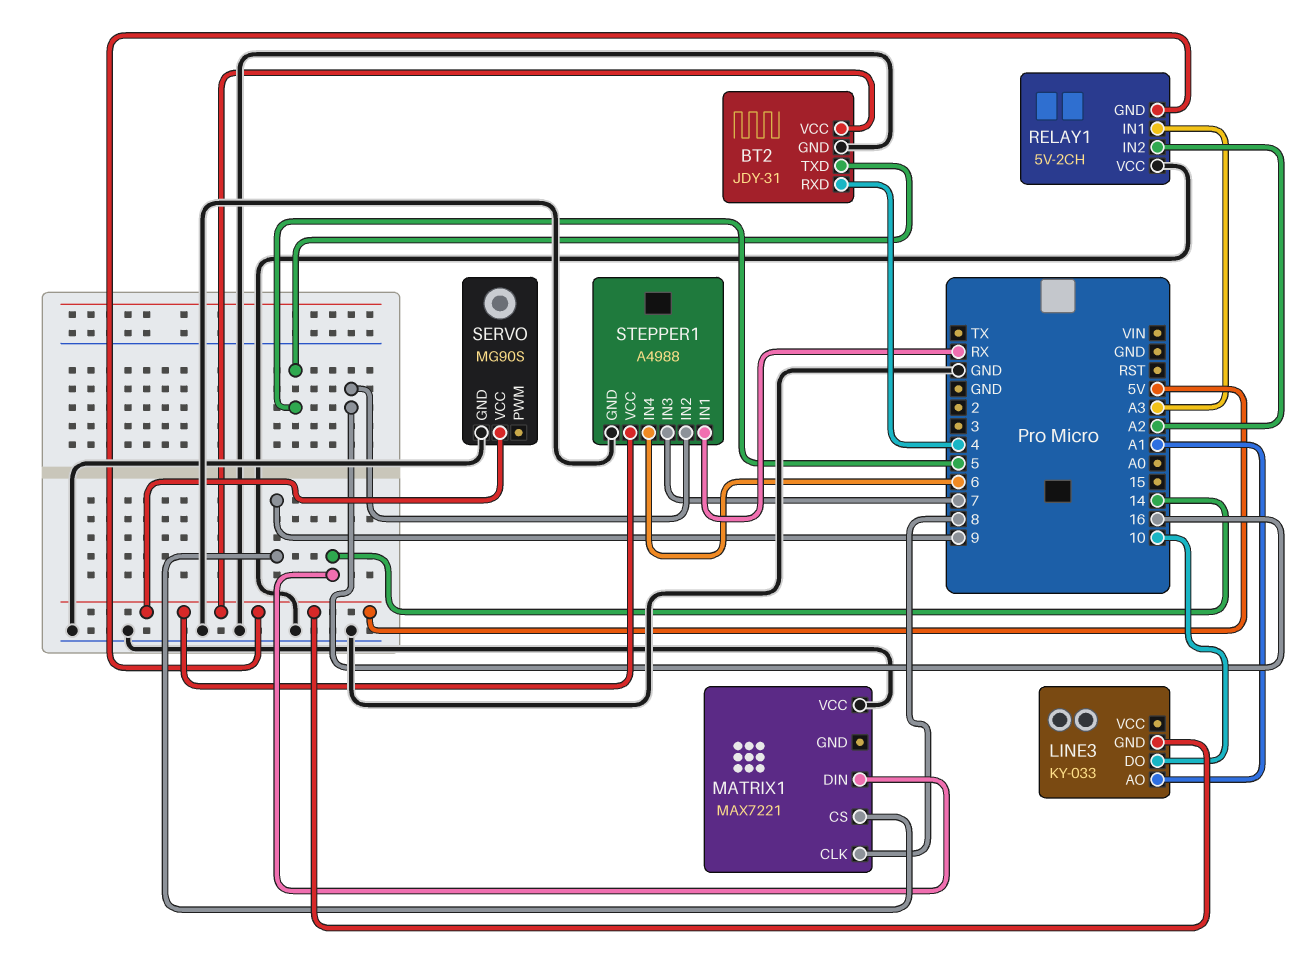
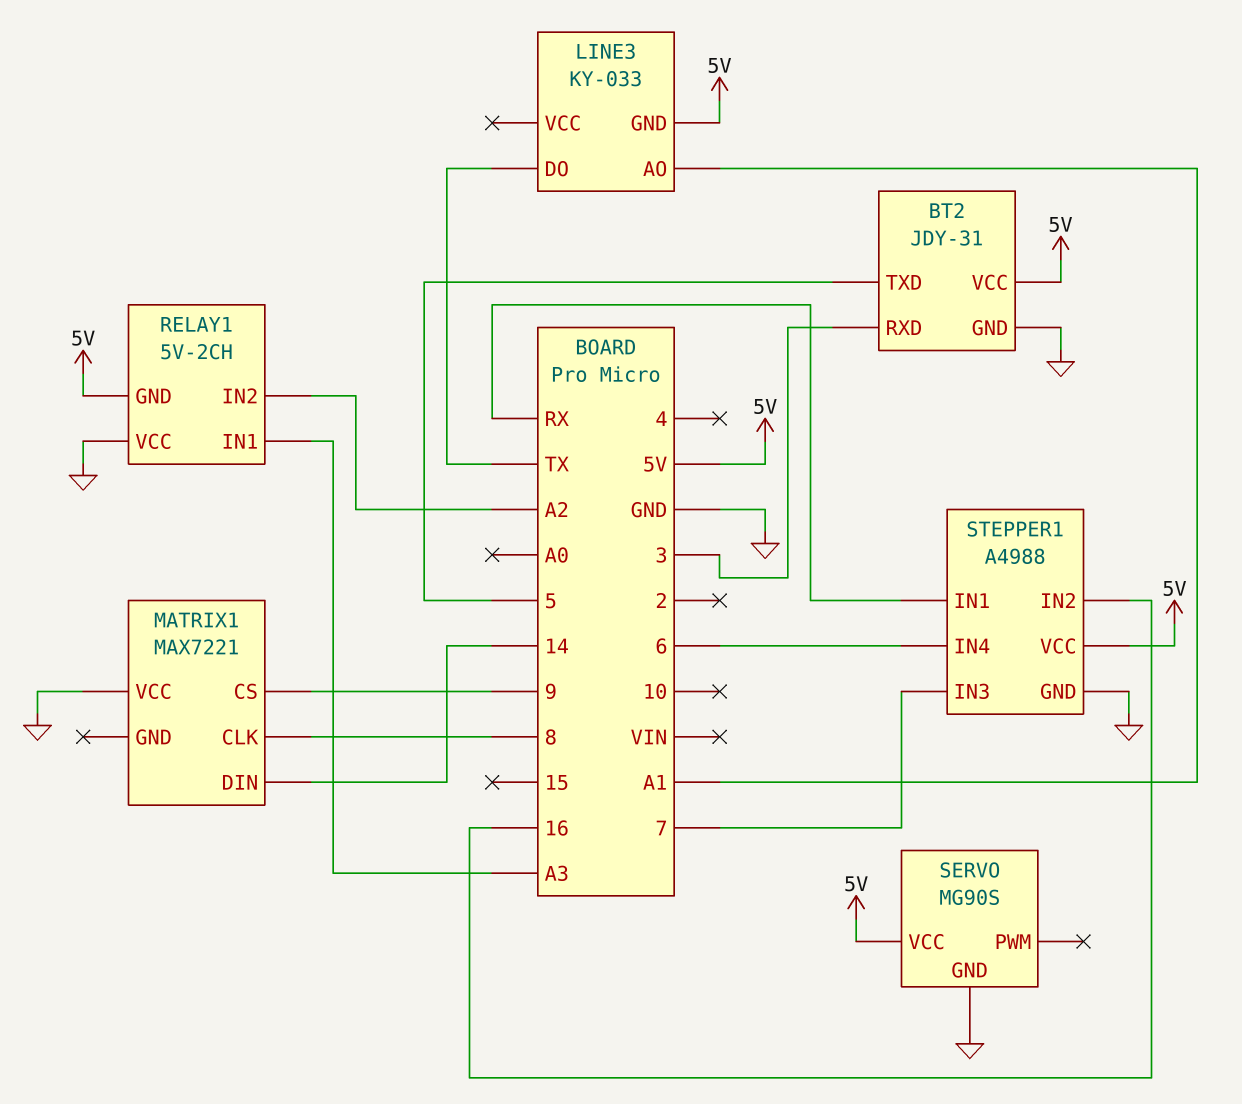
BT2 pin RXD: 4 -> 3
LINE3 pin DO: 10 -> TX

